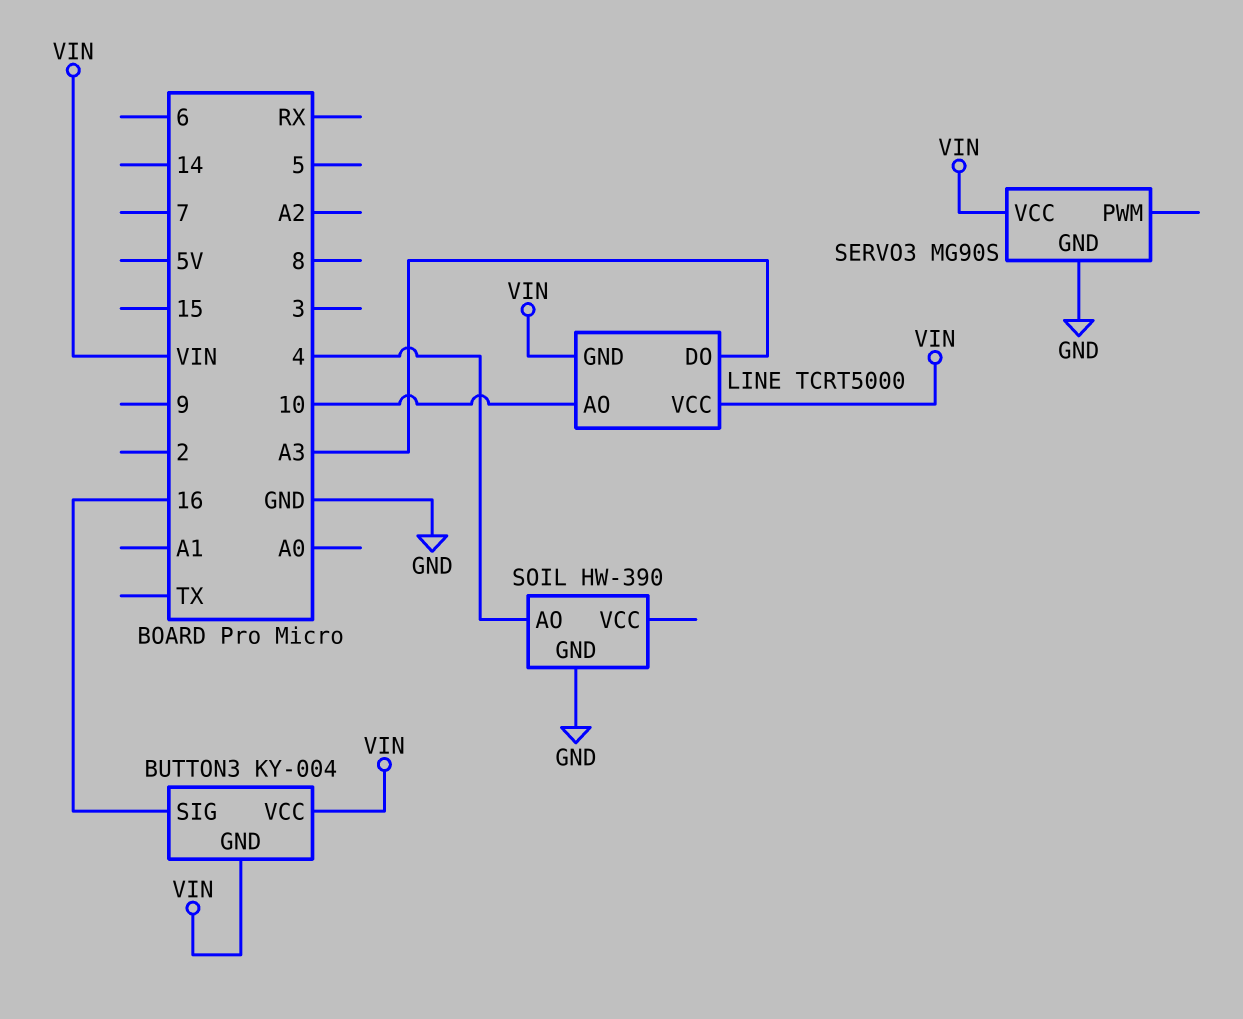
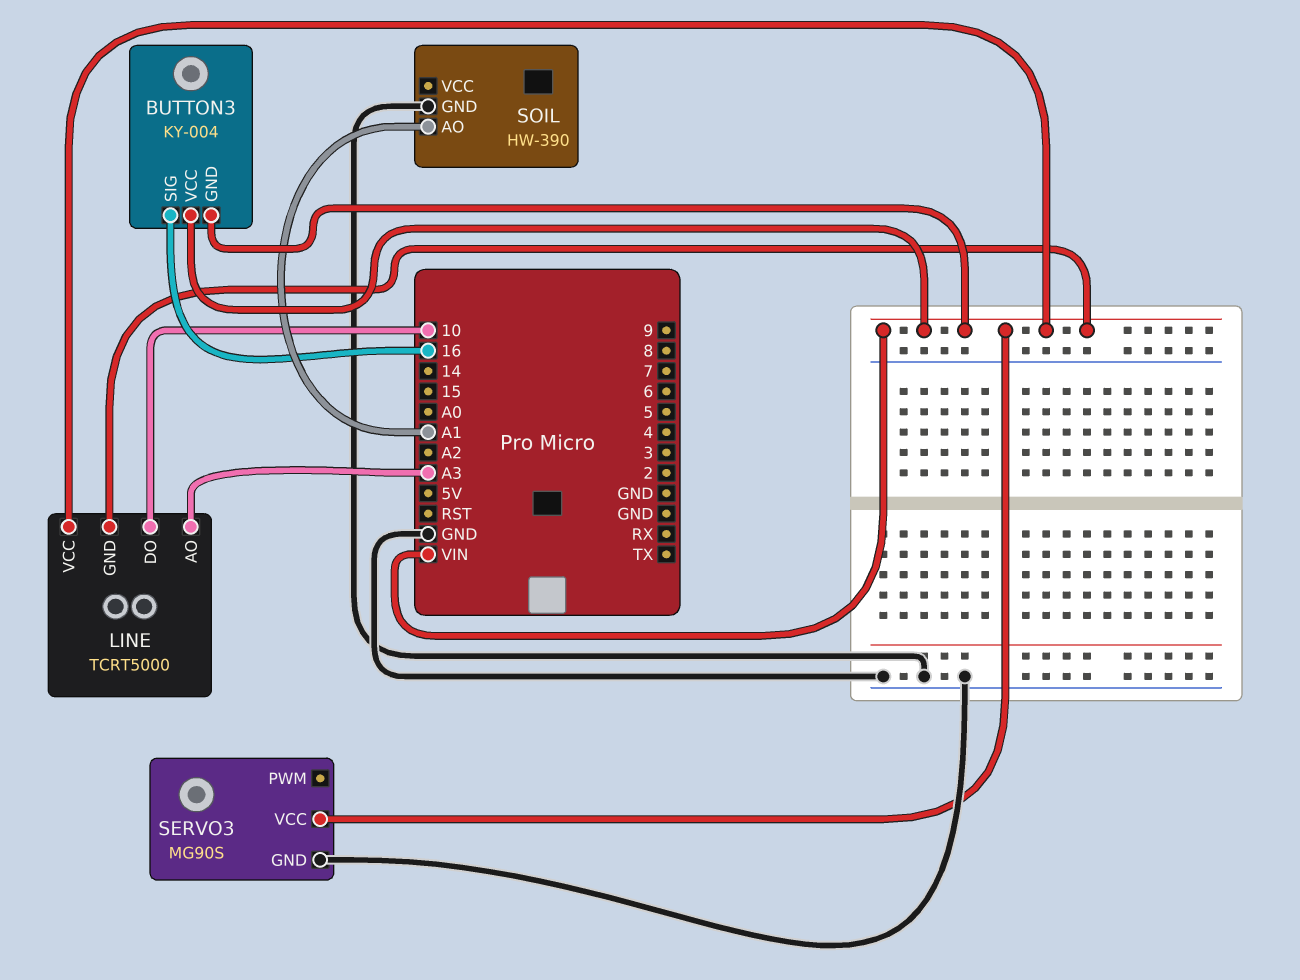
LINE pin AO: 10 -> A3
LINE pin DO: A3 -> 10
SOIL pin AO: 4 -> A1

